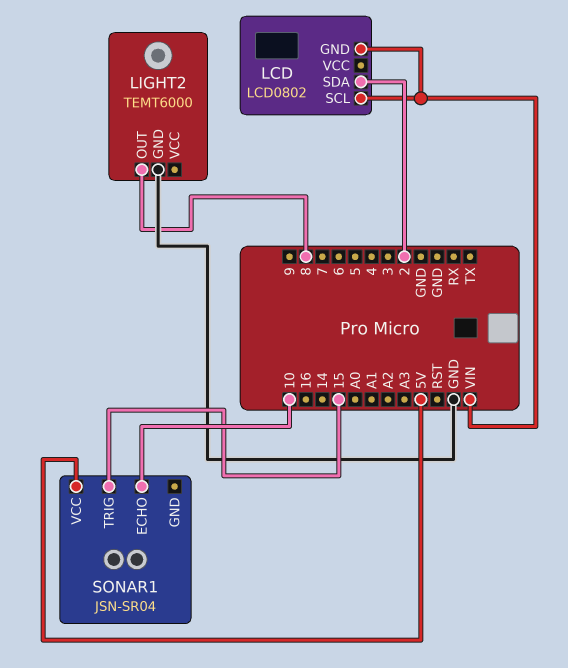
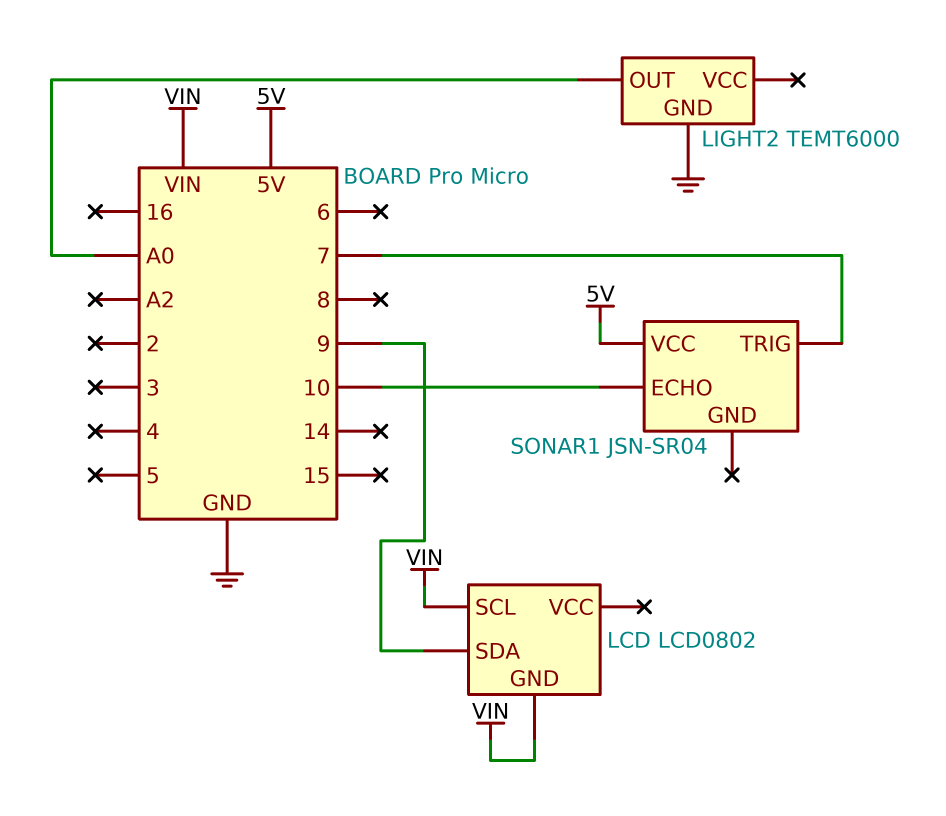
LCD pin SDA: 2 -> 9
LIGHT2 pin OUT: 8 -> A0
SONAR1 pin TRIG: 15 -> 7

